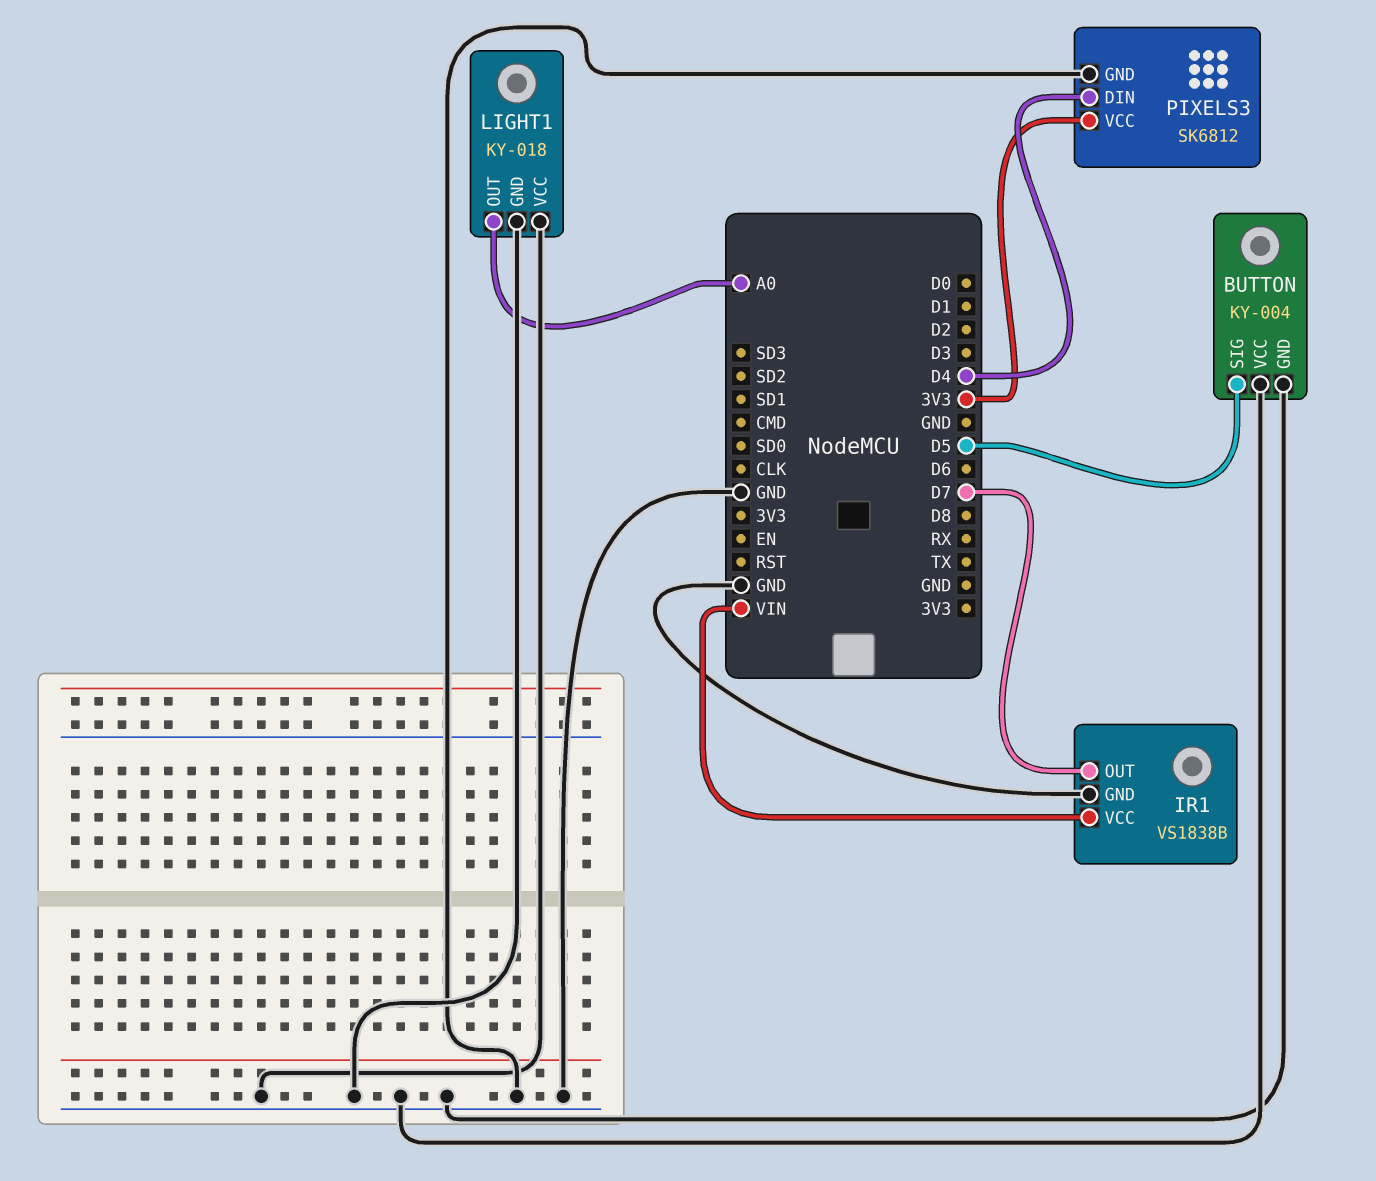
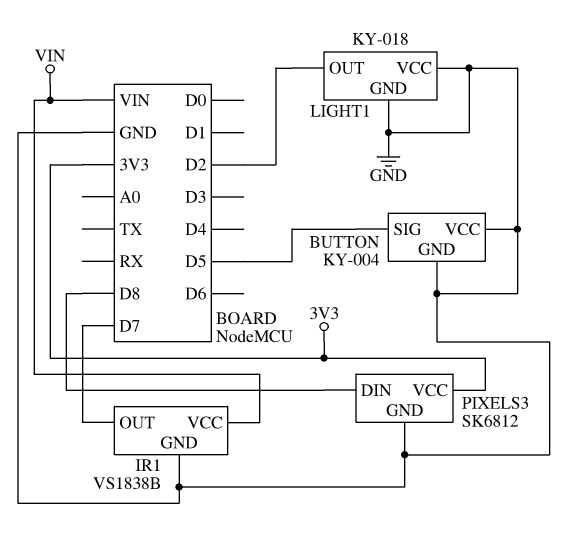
LIGHT1 pin OUT: A0 -> D2
PIXELS3 pin DIN: D4 -> D8

